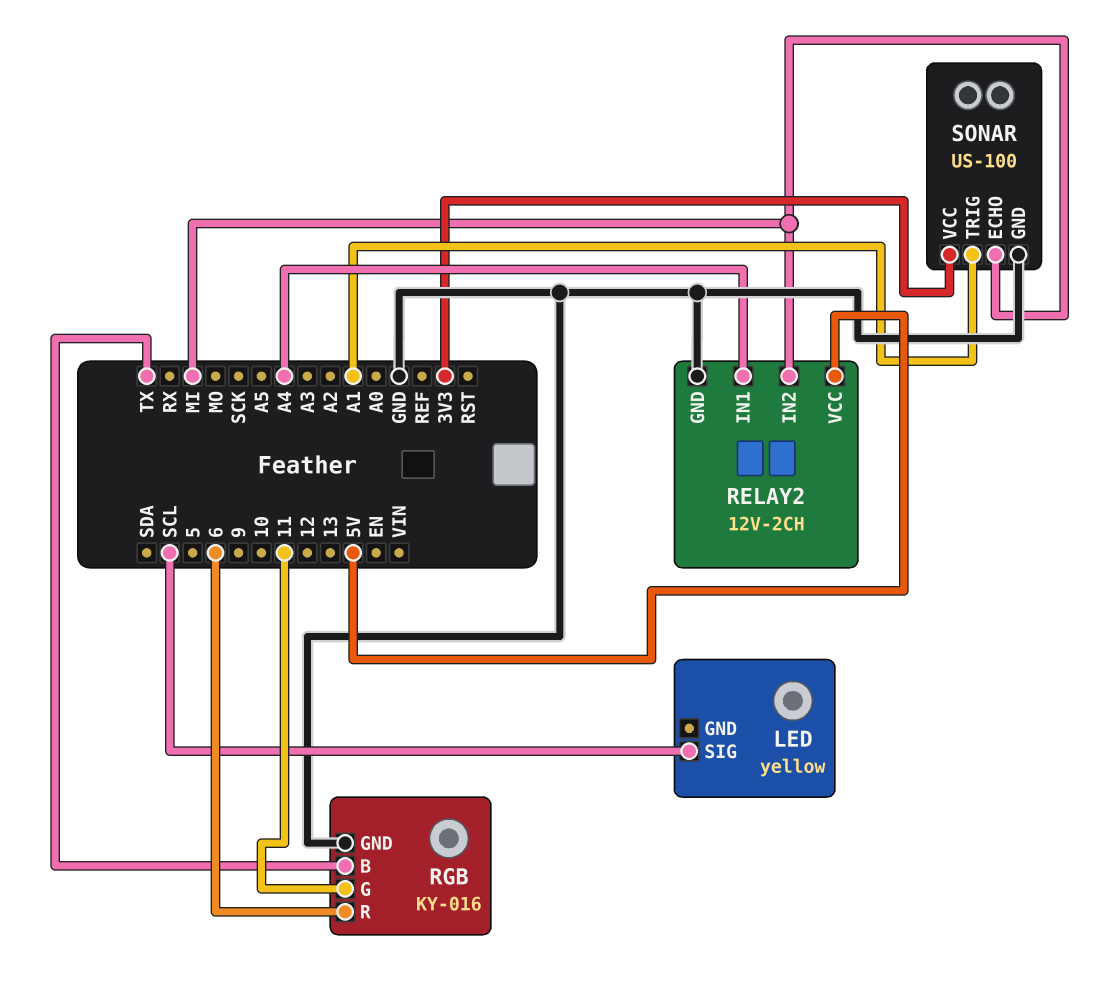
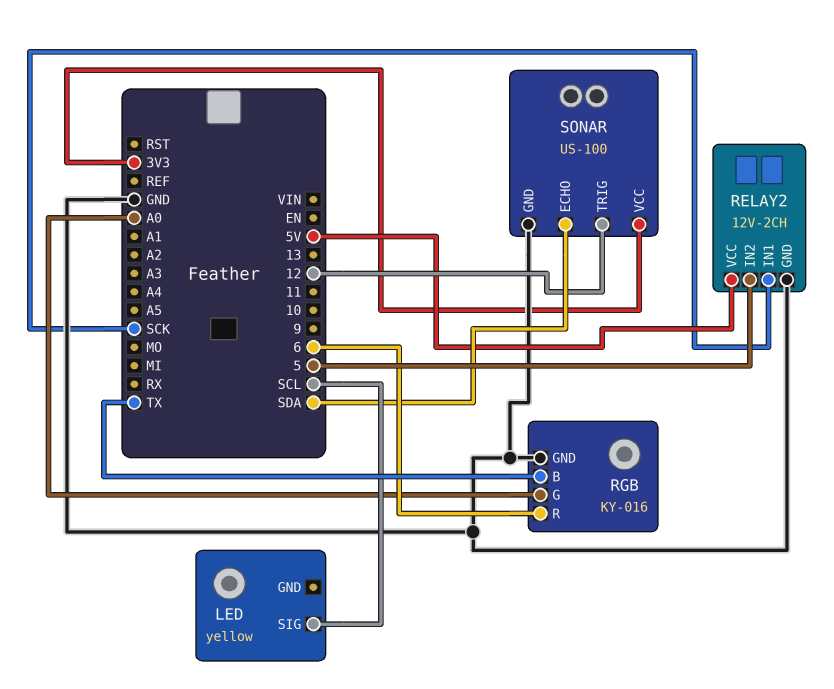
RELAY2 pin IN1: A4 -> SCK
RELAY2 pin IN2: MI -> 5
RGB pin G: 11 -> A0
SONAR pin ECHO: MI -> SDA
SONAR pin TRIG: A1 -> 12

